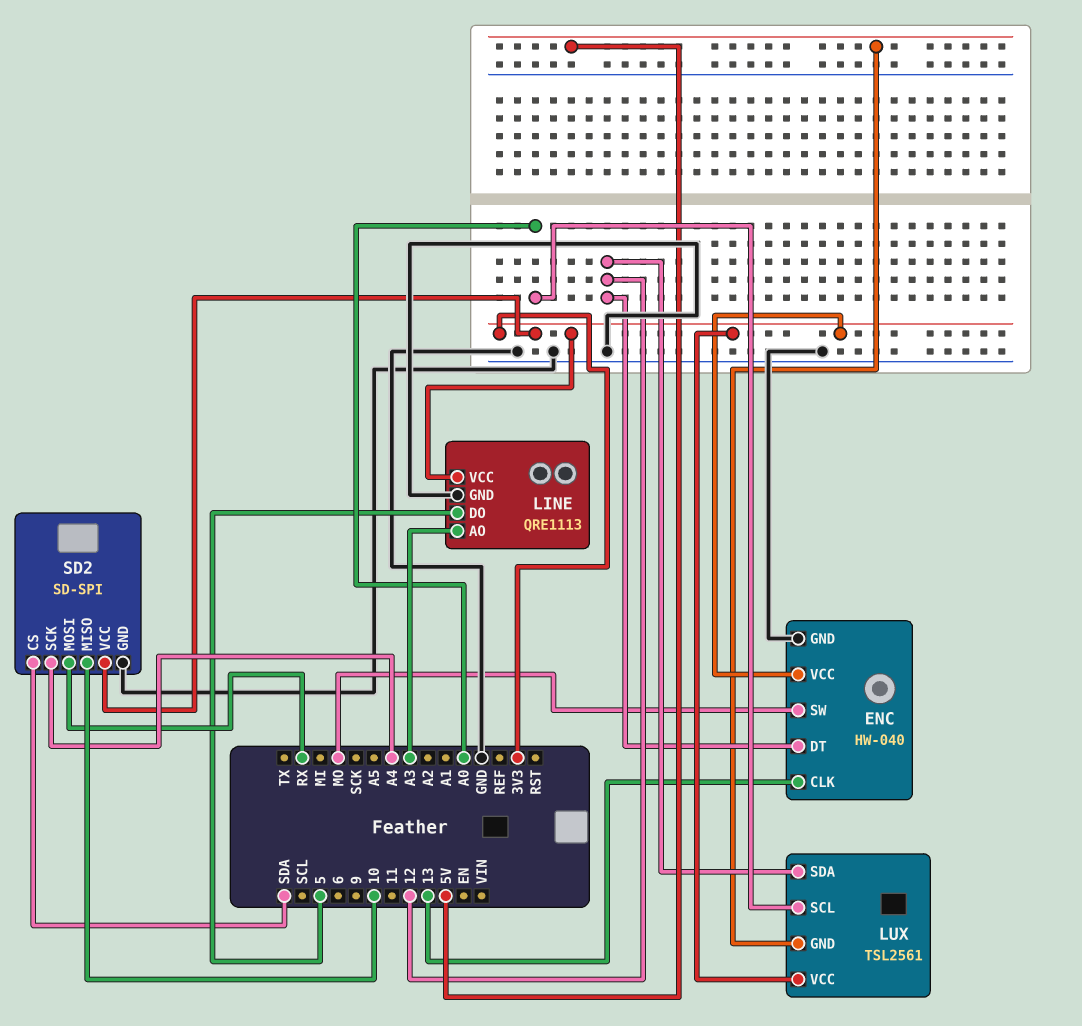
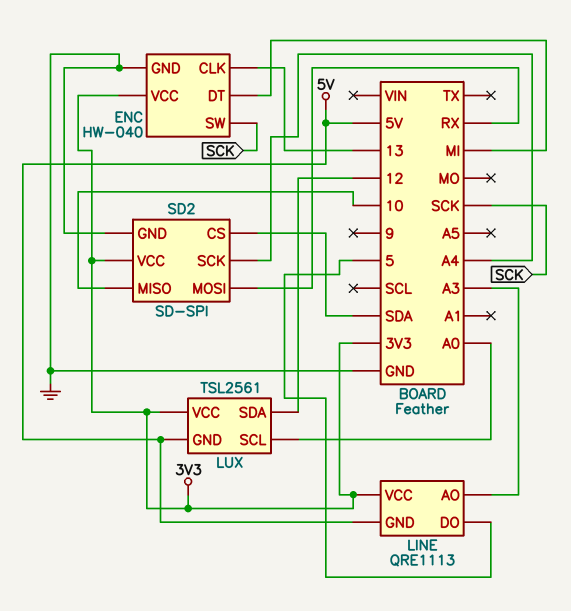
ENC pin DT: 12 -> MI
ENC pin SW: MO -> SCK
LINE pin GND: GND -> 5V

